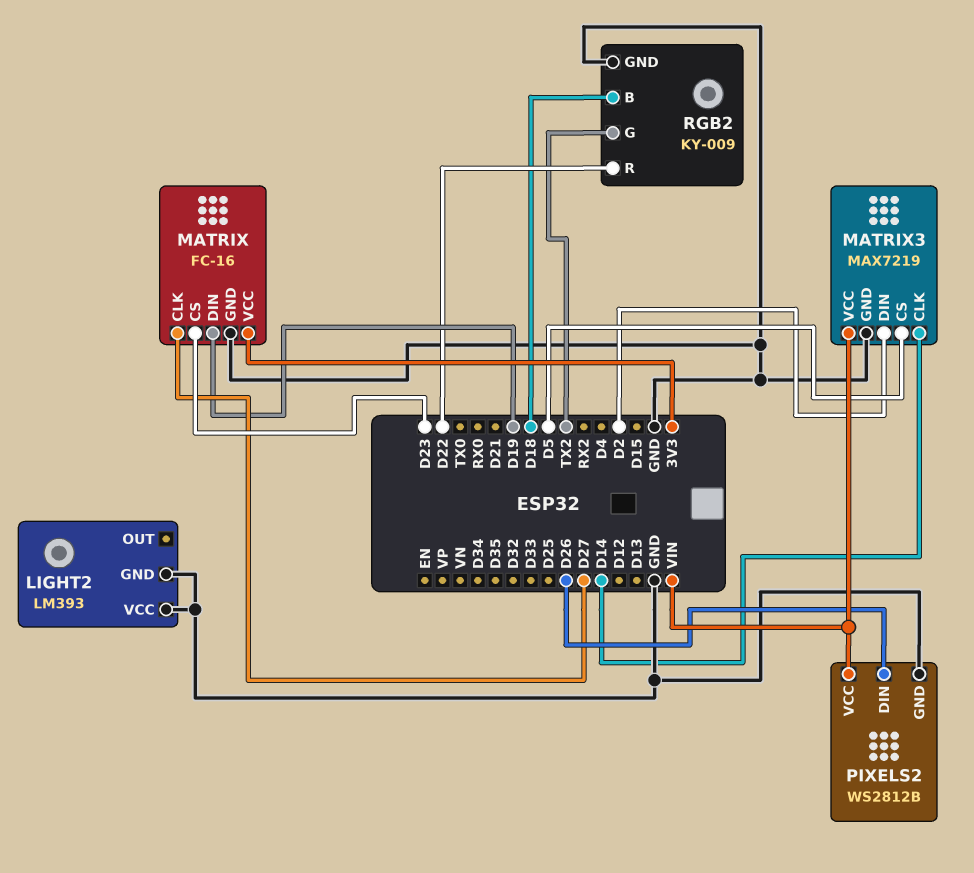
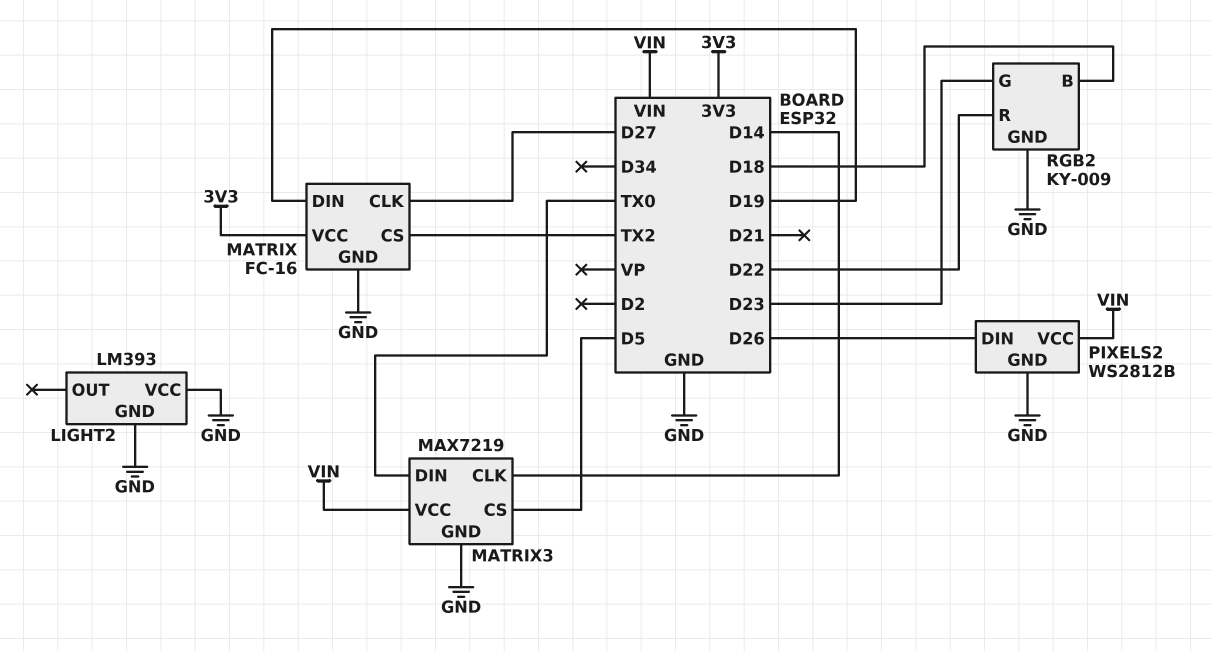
MATRIX pin CS: D23 -> TX2
MATRIX3 pin DIN: D2 -> TX0
RGB2 pin G: TX2 -> D23

